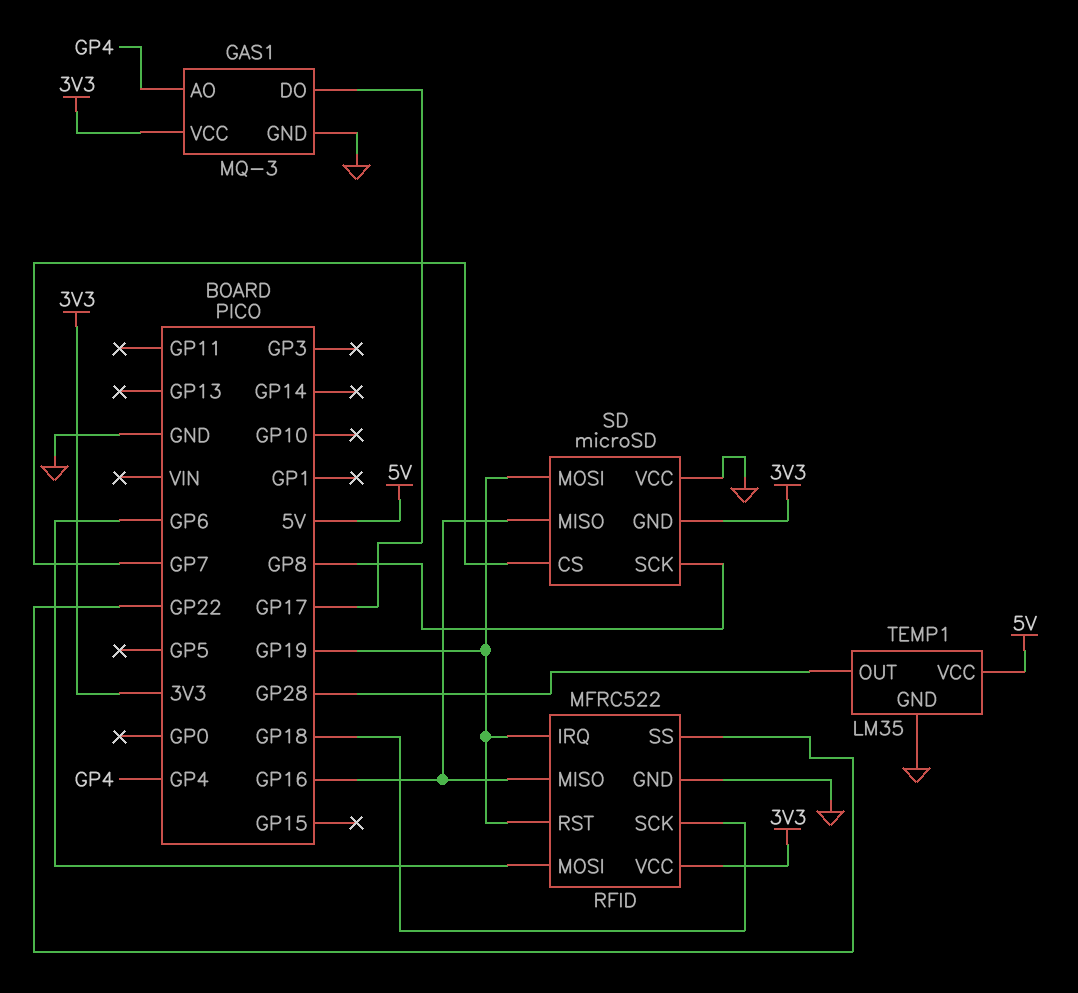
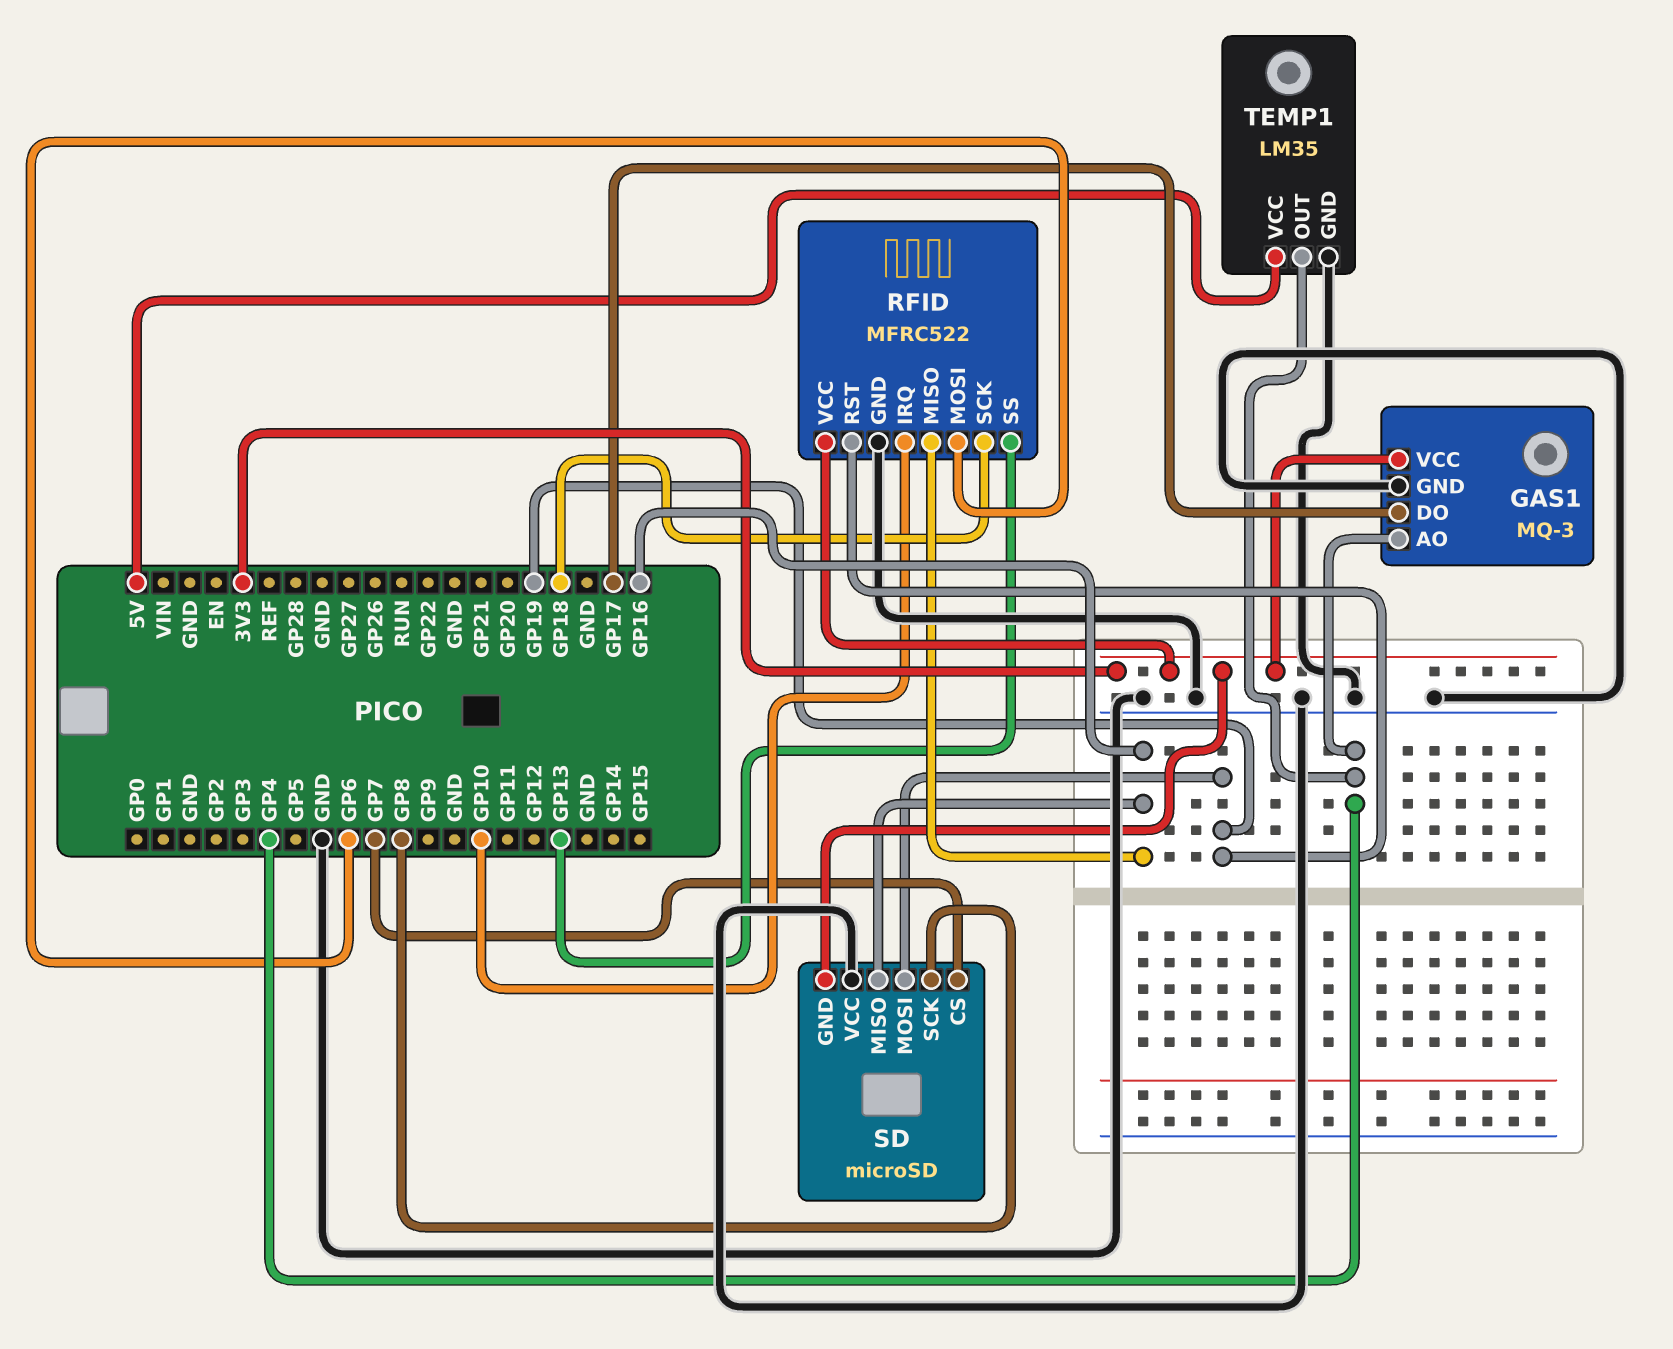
RFID pin IRQ: GP19 -> GP10
RFID pin SS: GP22 -> GP13
TEMP1 pin OUT: GP28 -> GP4

